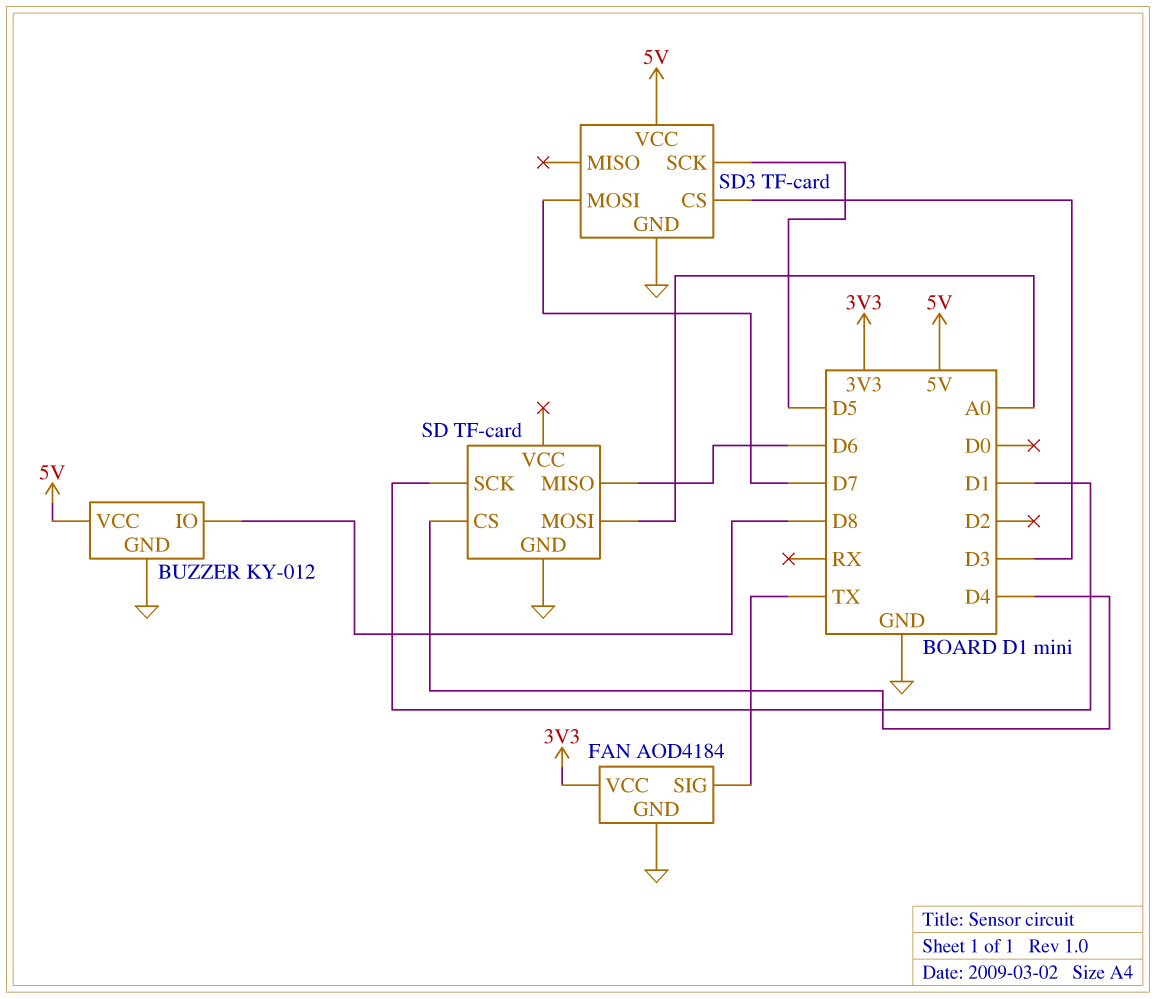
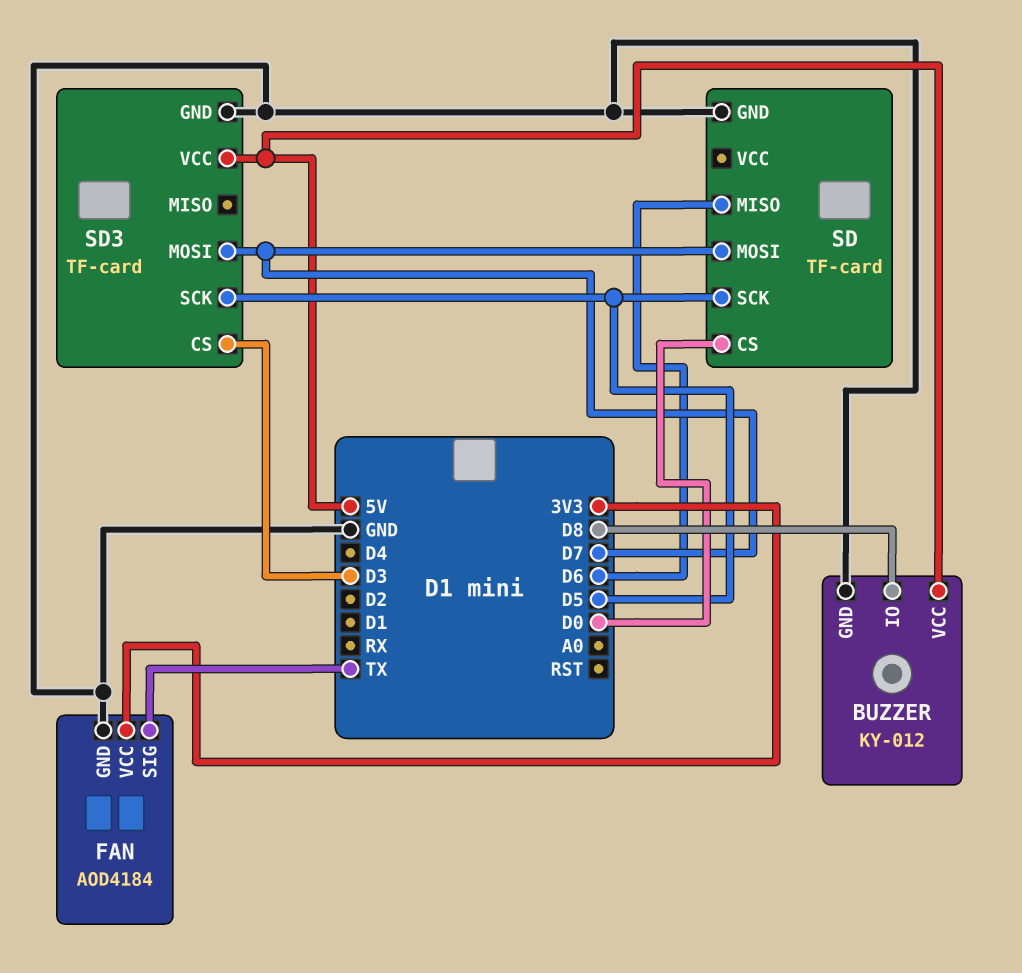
SD pin CS: D4 -> D0
SD pin MOSI: A0 -> D7
SD pin SCK: D1 -> D5

